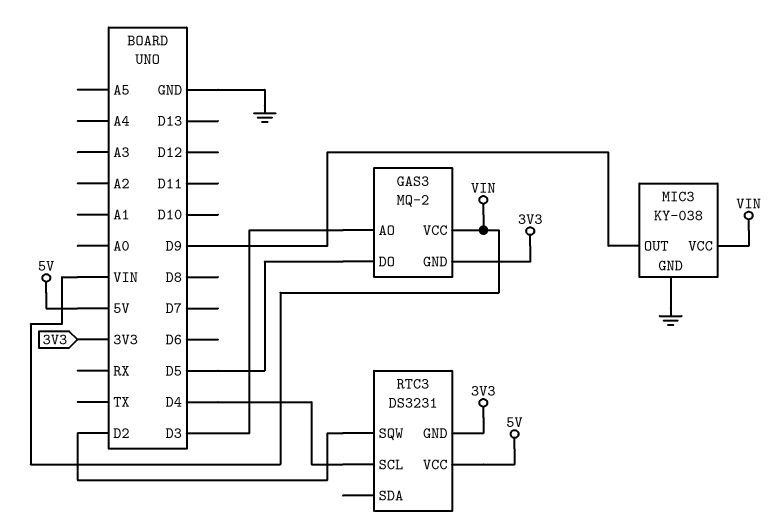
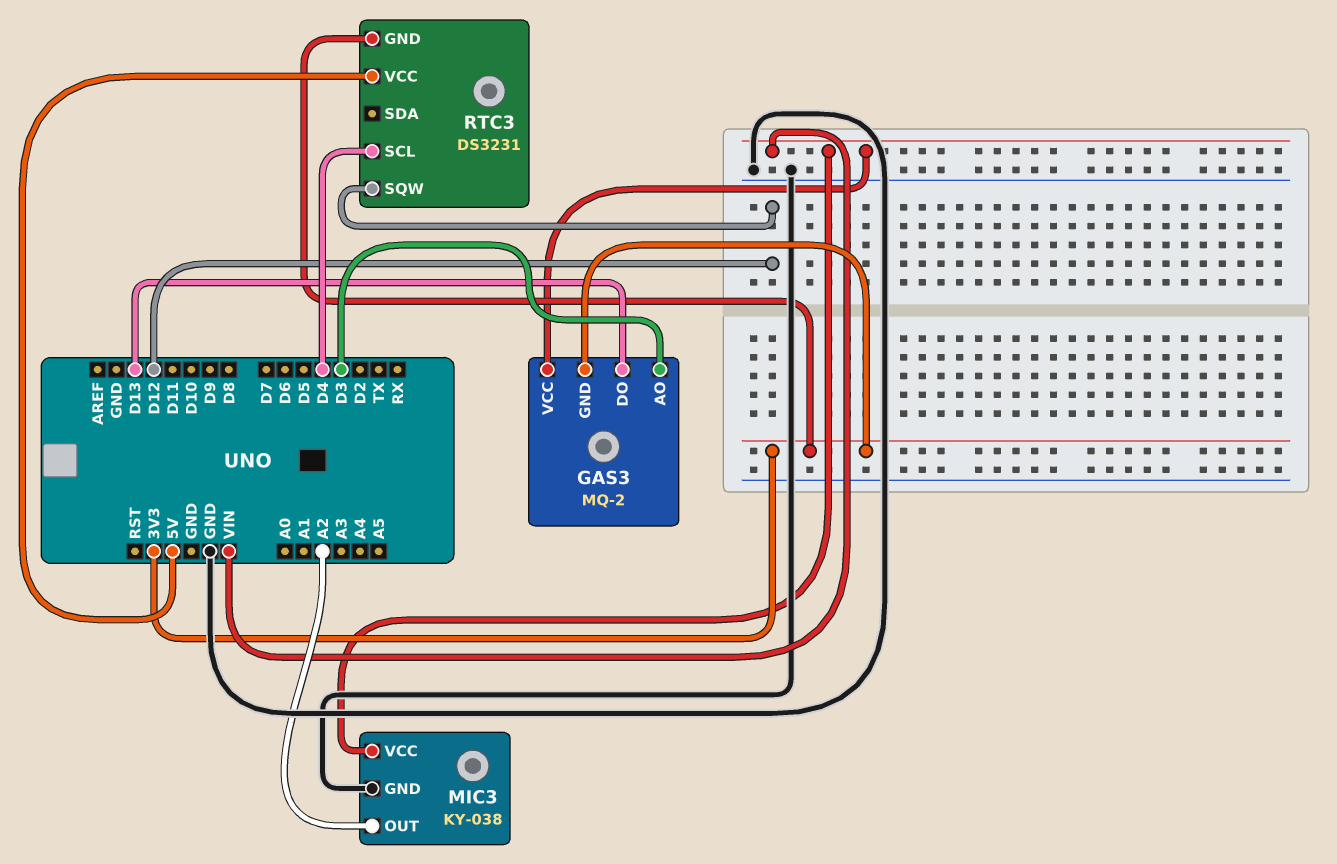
GAS3 pin DO: D5 -> D13
MIC3 pin OUT: D9 -> A2
RTC3 pin SQW: D2 -> D12

